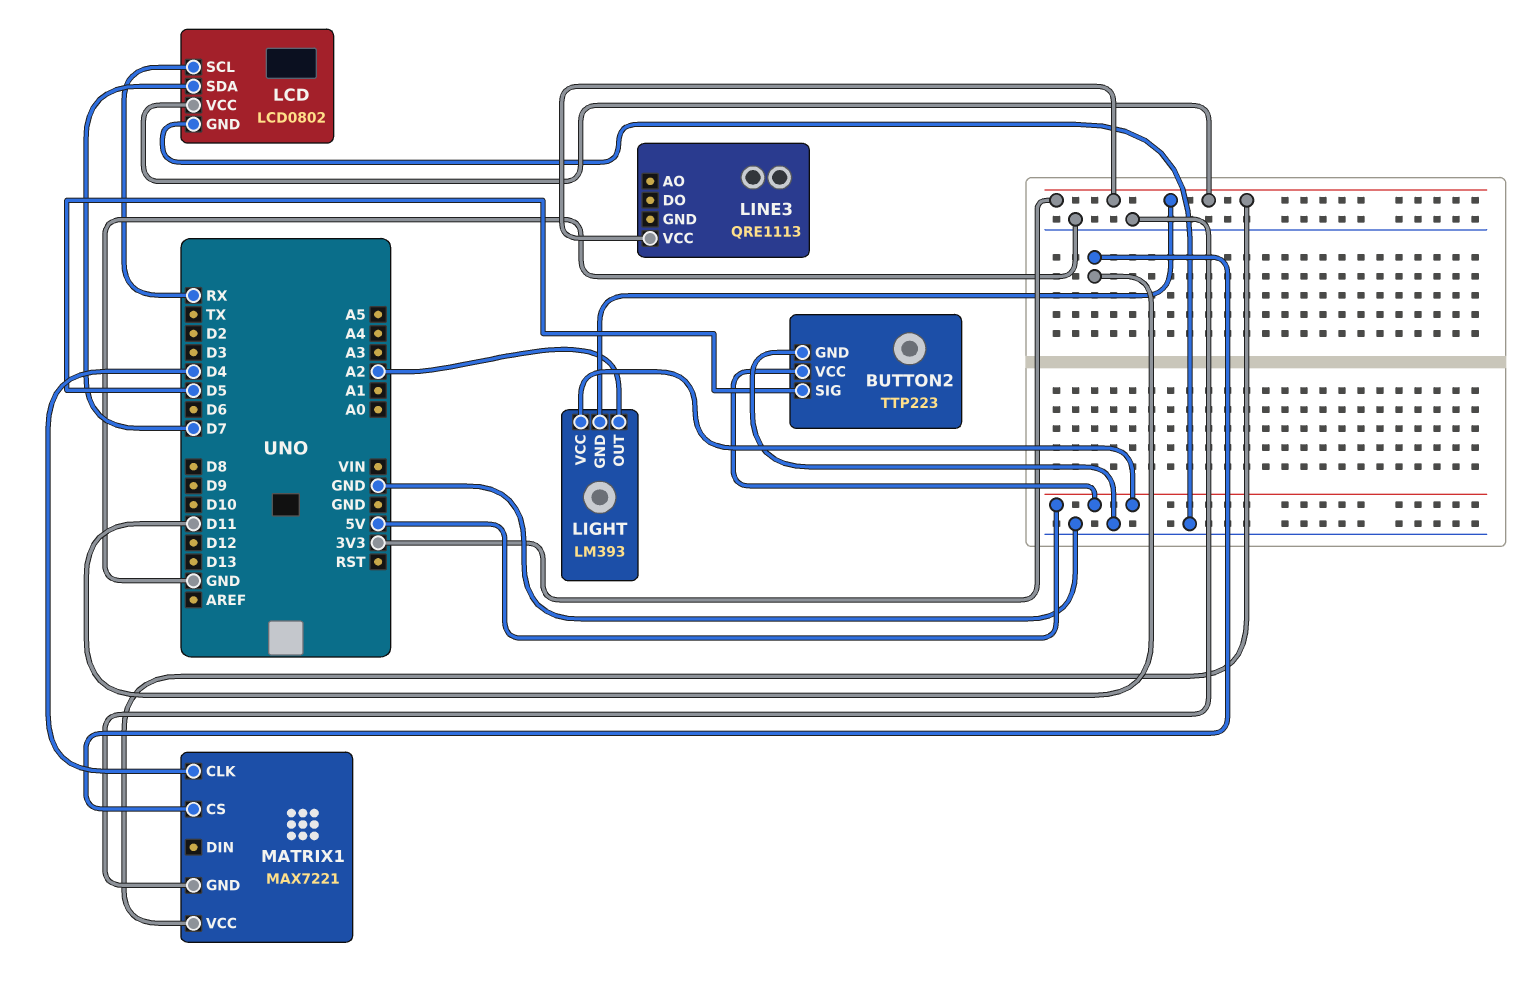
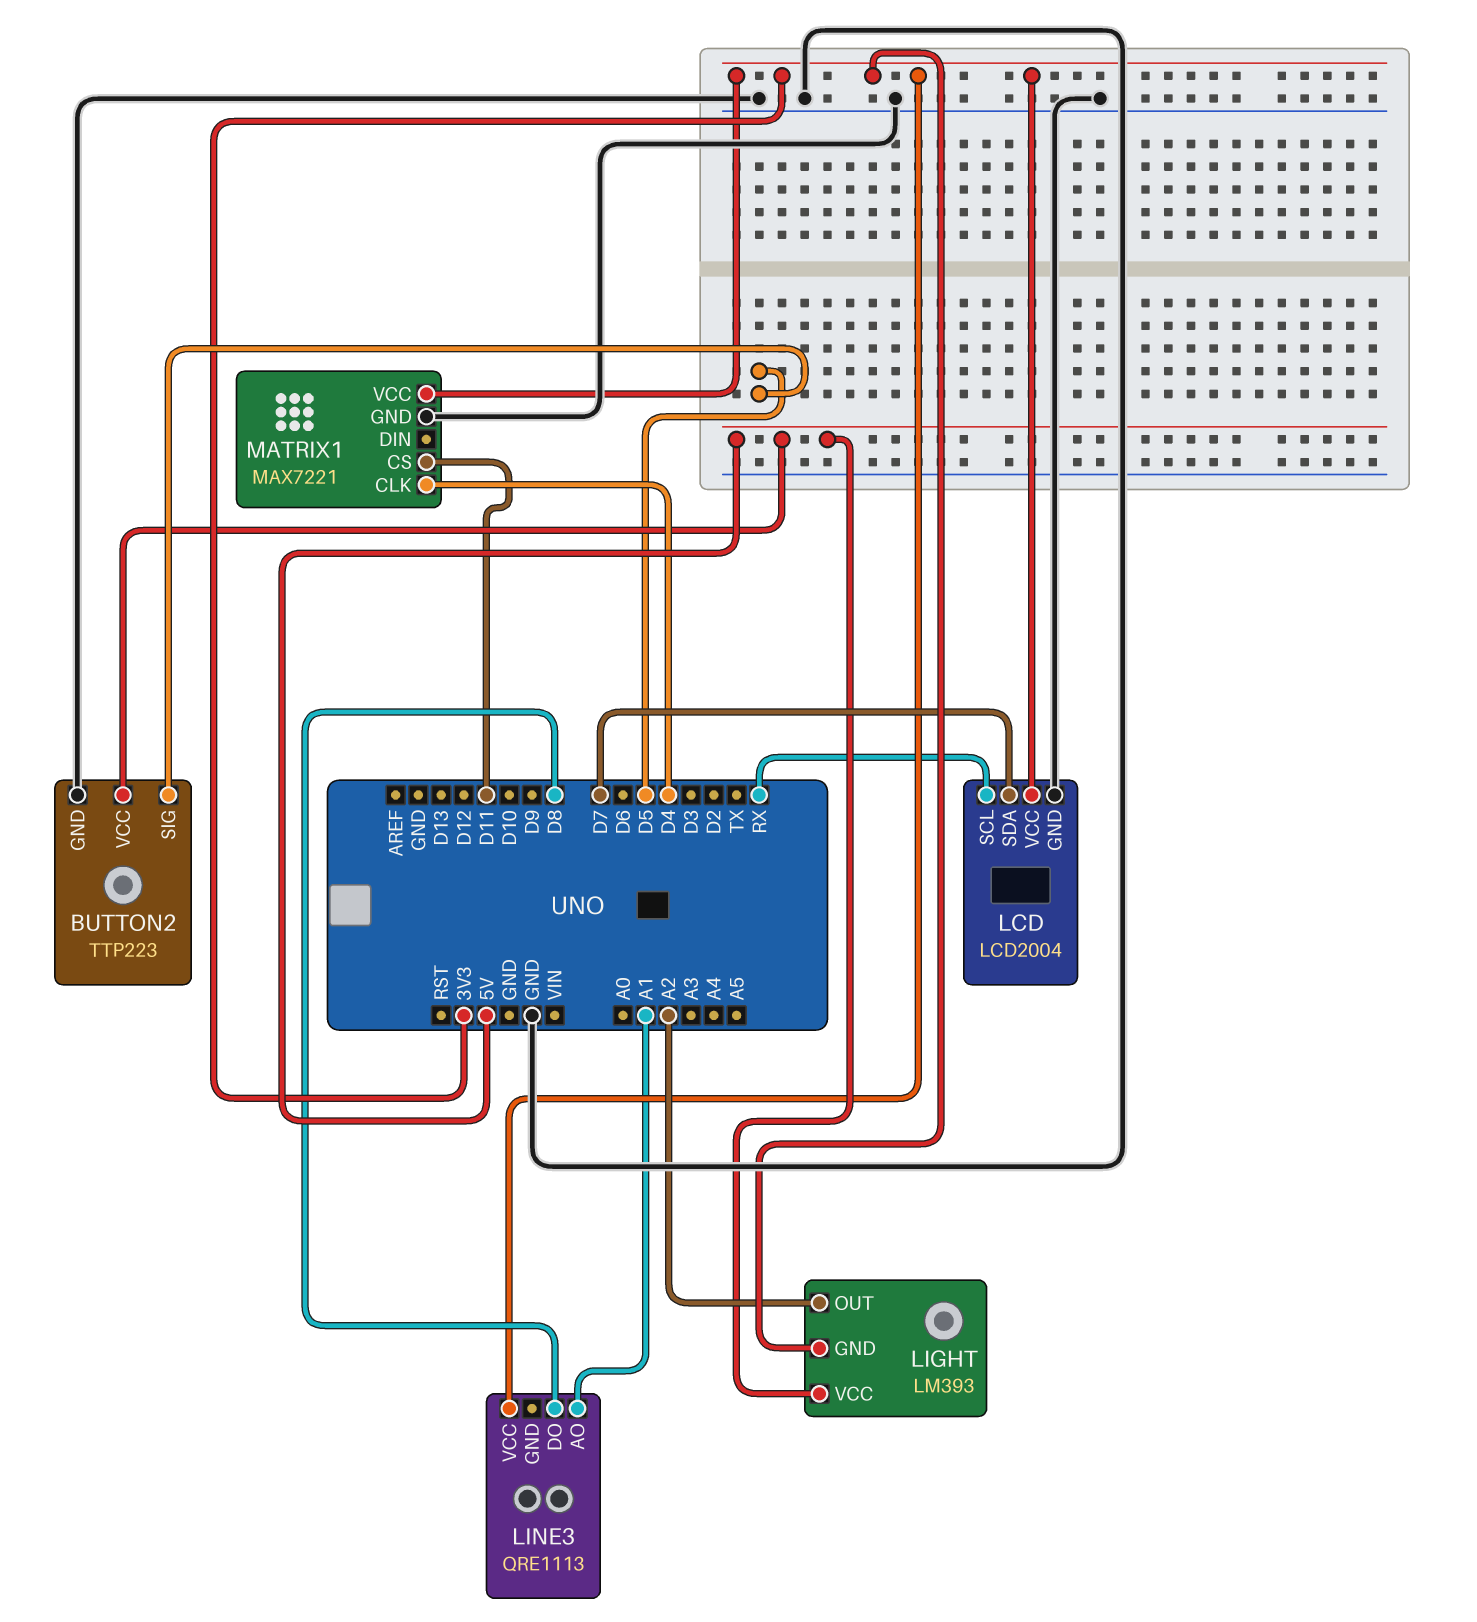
LCD: LCD0802 -> LCD2004
LINE3 pin AO: none -> A1
LINE3 pin DO: none -> D8

